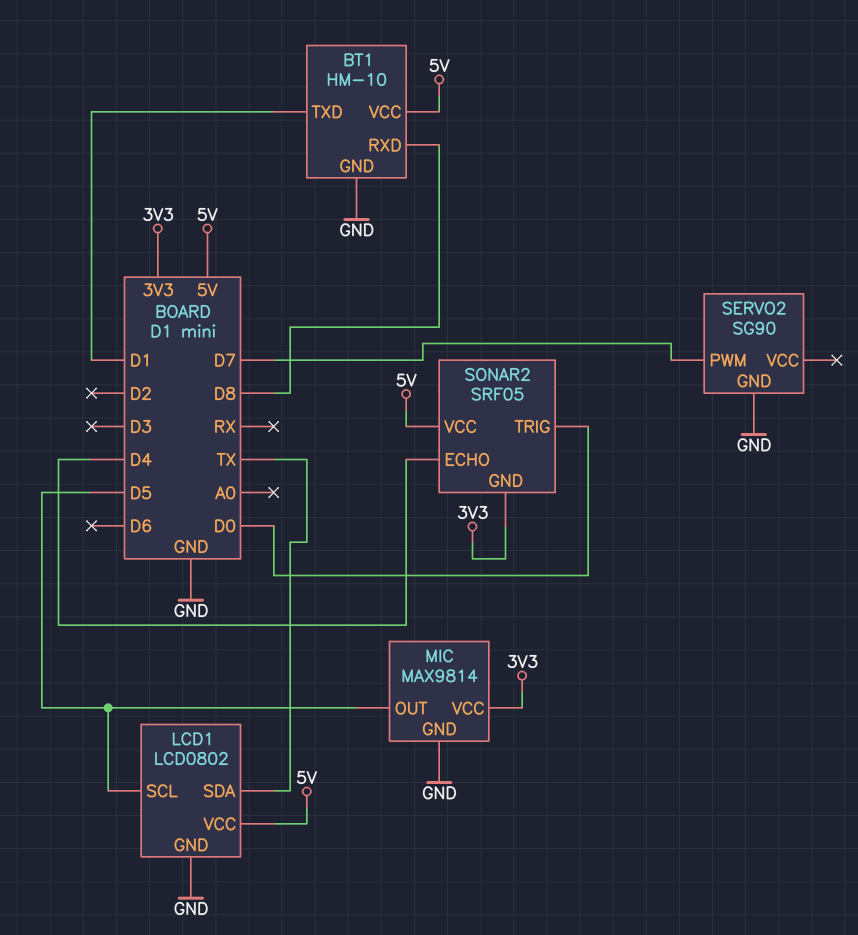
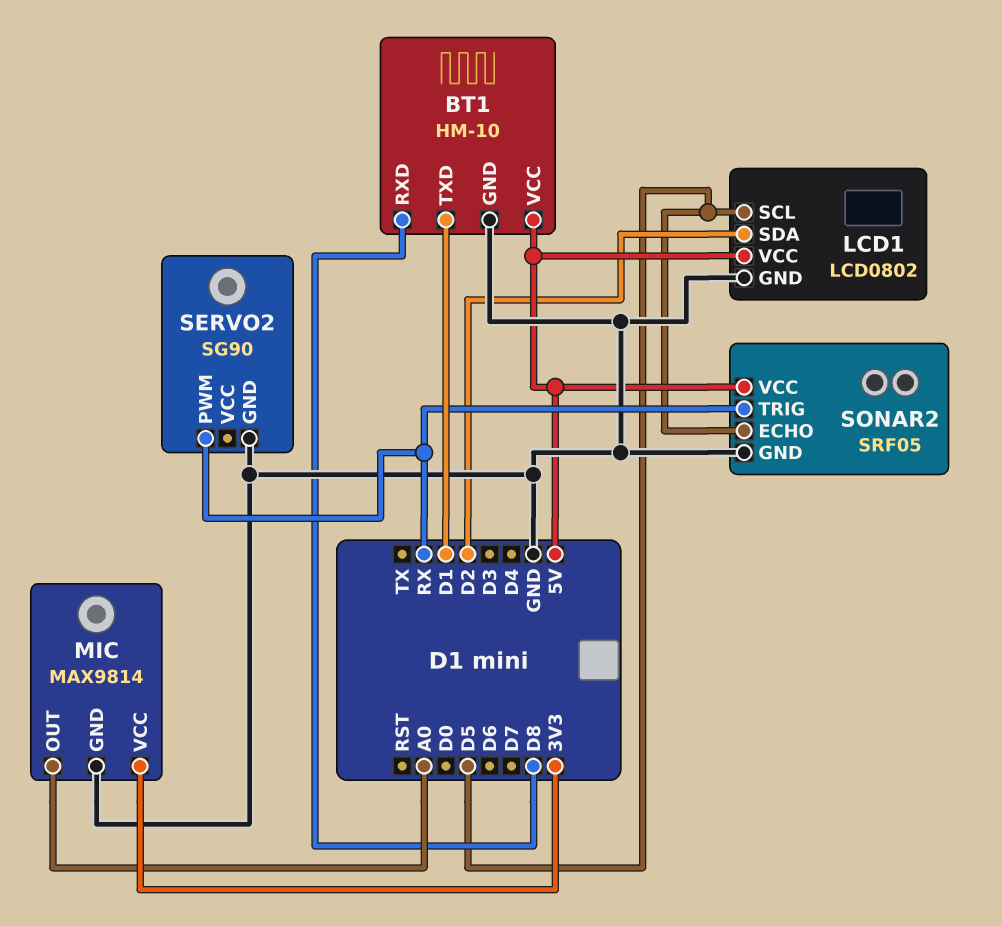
LCD1 pin SDA: TX -> D2
MIC pin OUT: D5 -> A0
SERVO2 pin PWM: D7 -> RX
SONAR2 pin ECHO: D4 -> D5
SONAR2 pin GND: 3V3 -> GND
SONAR2 pin TRIG: D0 -> RX

